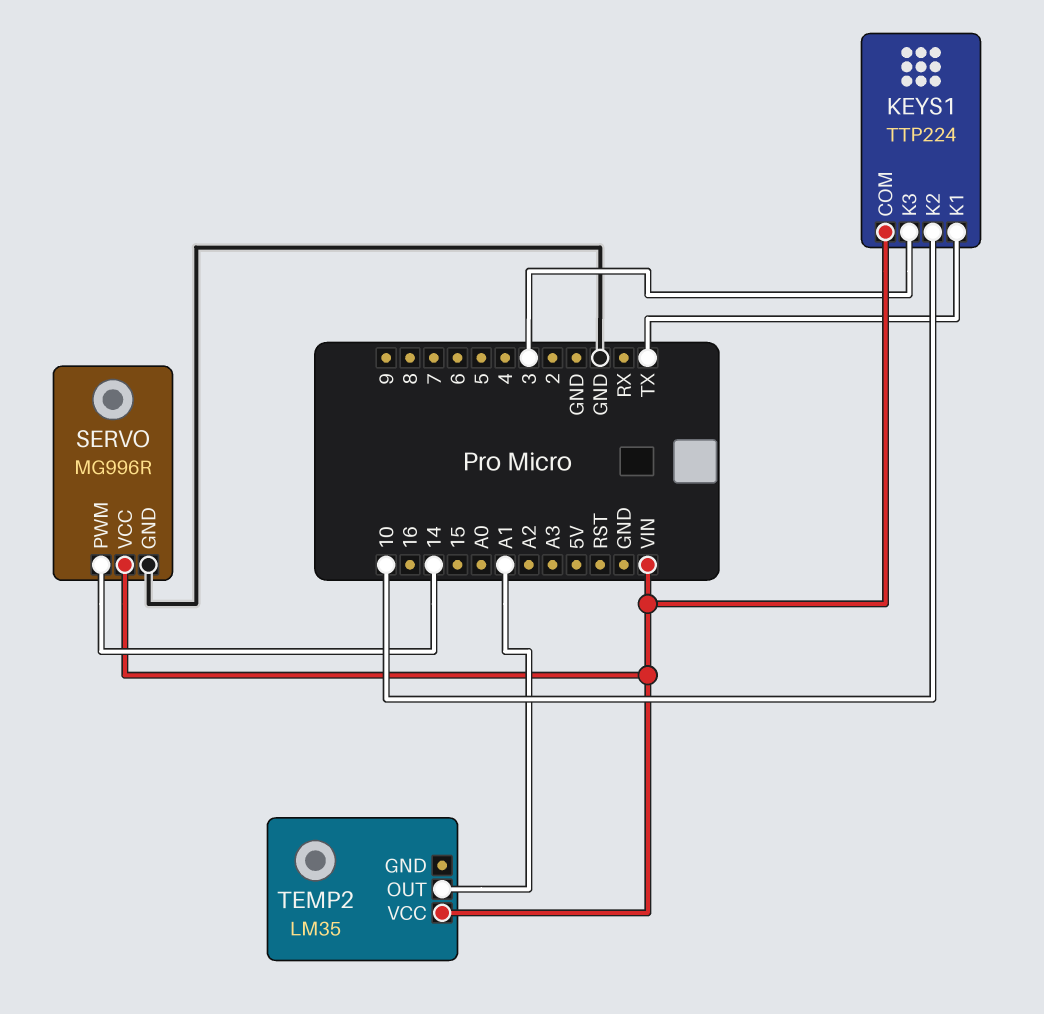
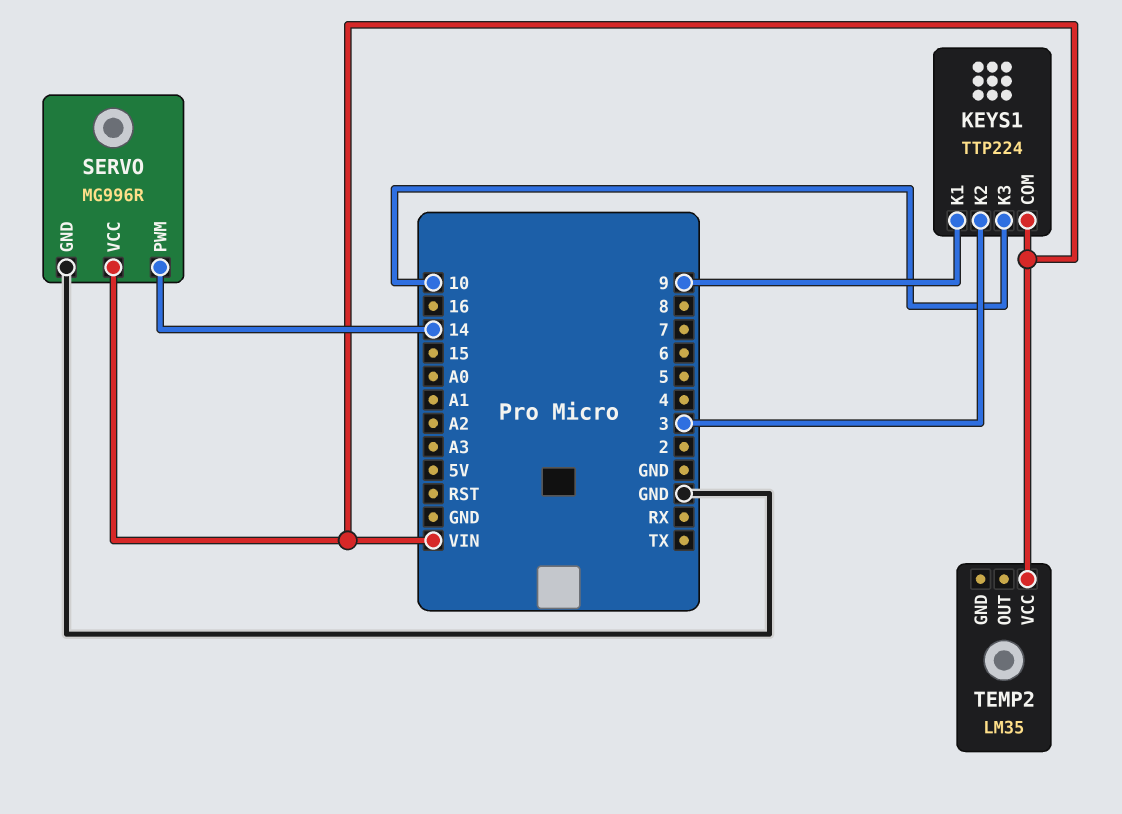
KEYS1 pin K1: TX -> 9
KEYS1 pin K2: 10 -> 3
KEYS1 pin K3: 3 -> 10
TEMP2 pin OUT: A1 -> none

